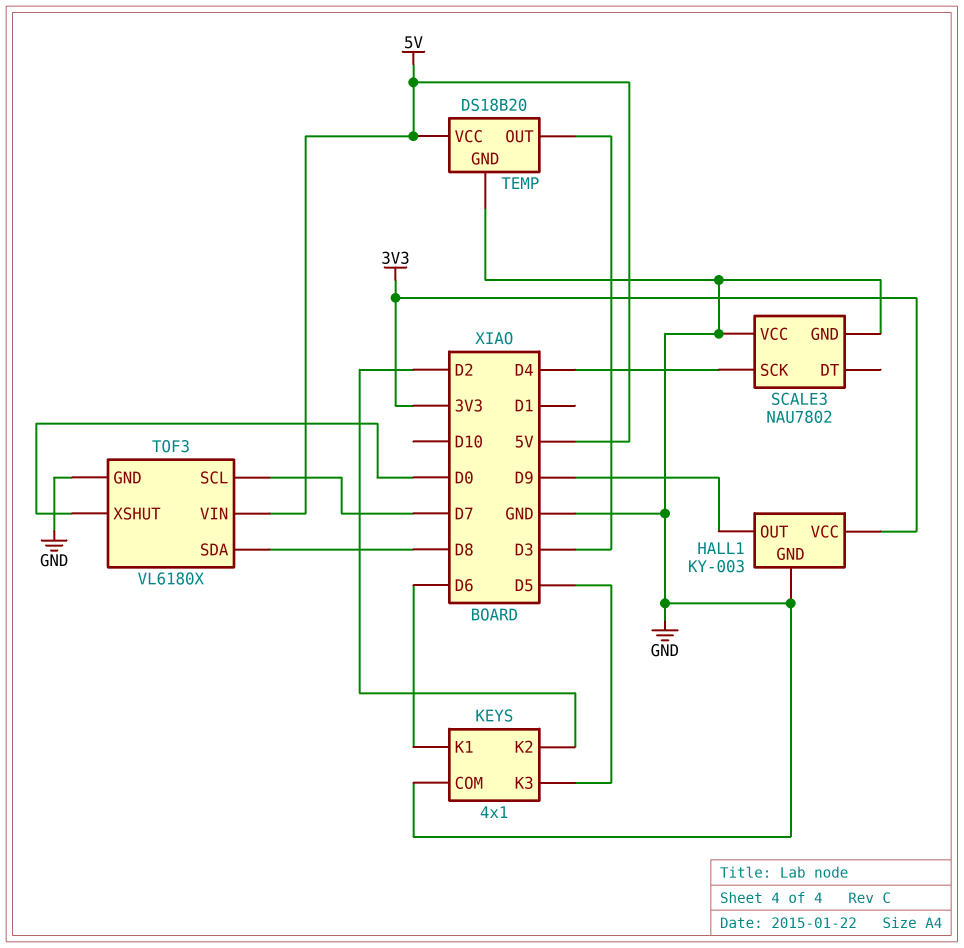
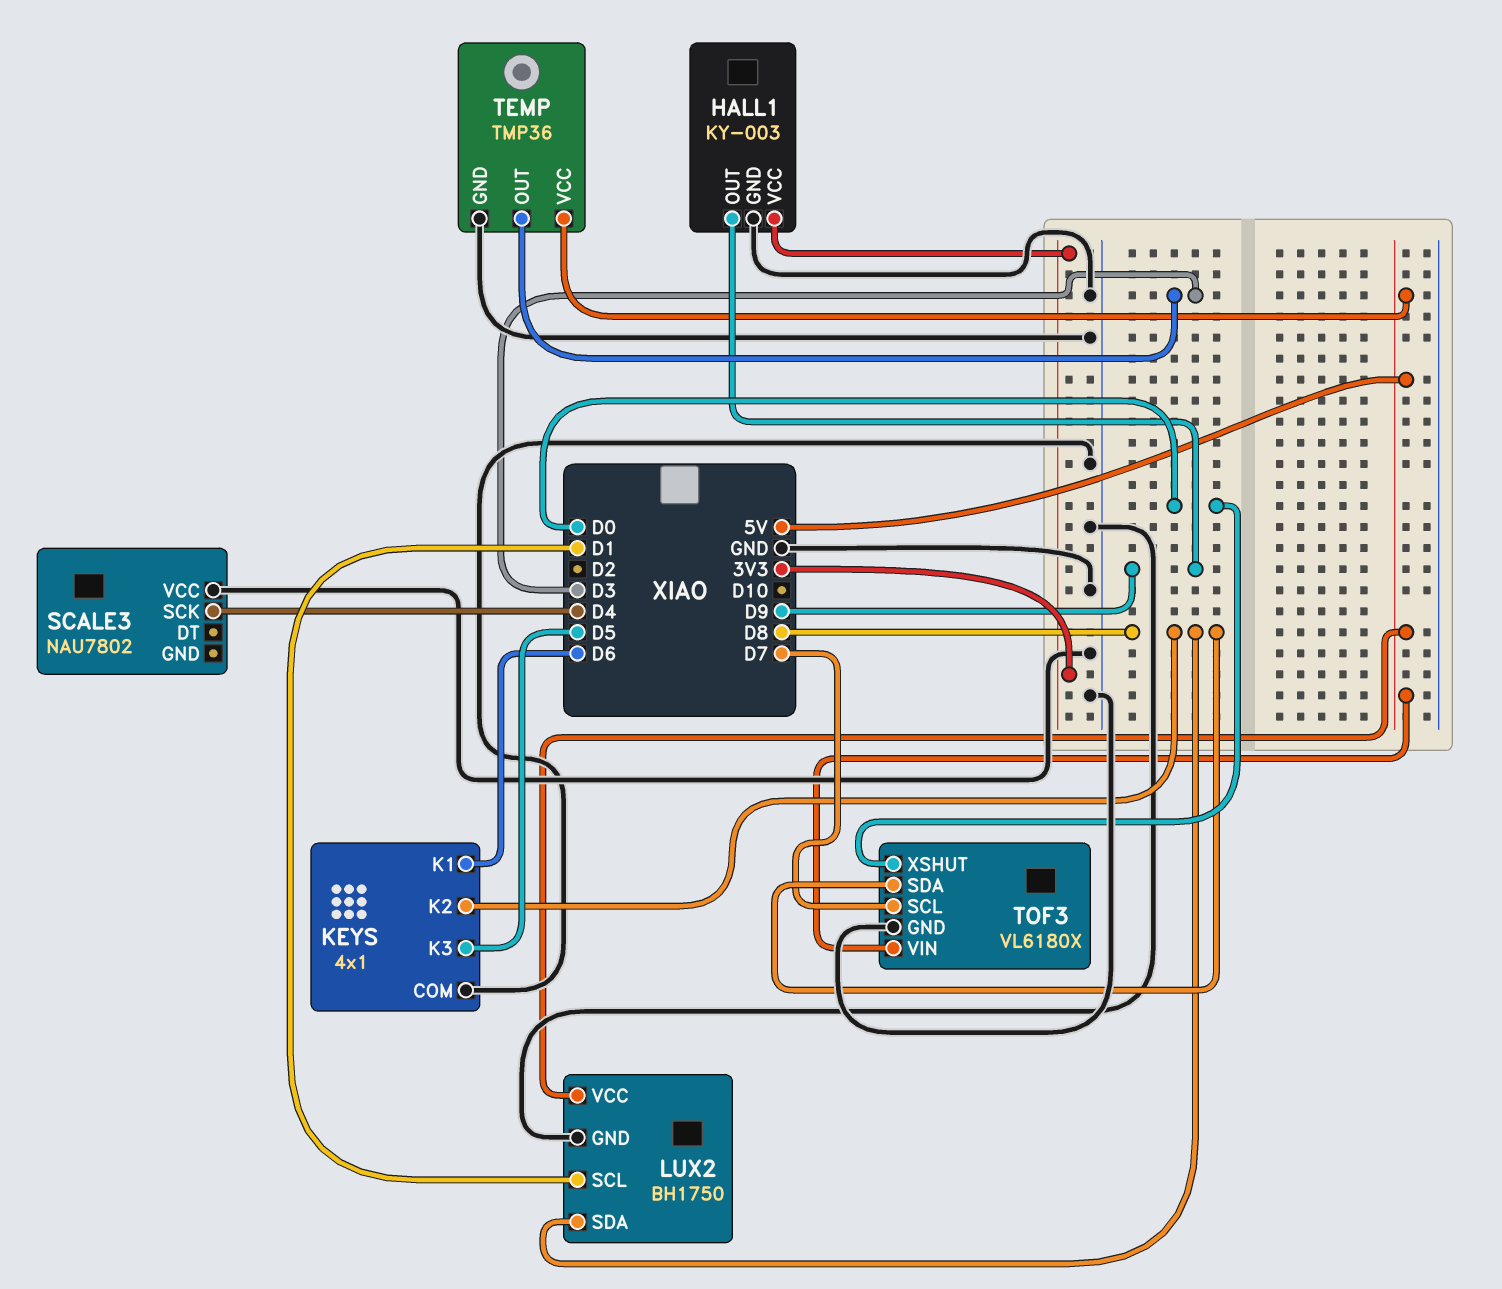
KEYS pin K2: D2 -> D8
LUX2: none -> BH1750
LUX2 pin GND: none -> GND
LUX2 pin SCL: none -> D1
LUX2 pin SDA: none -> D8
LUX2 pin VCC: none -> 5V
SCALE3 pin GND: GND -> none
TEMP: DS18B20 -> TMP36

